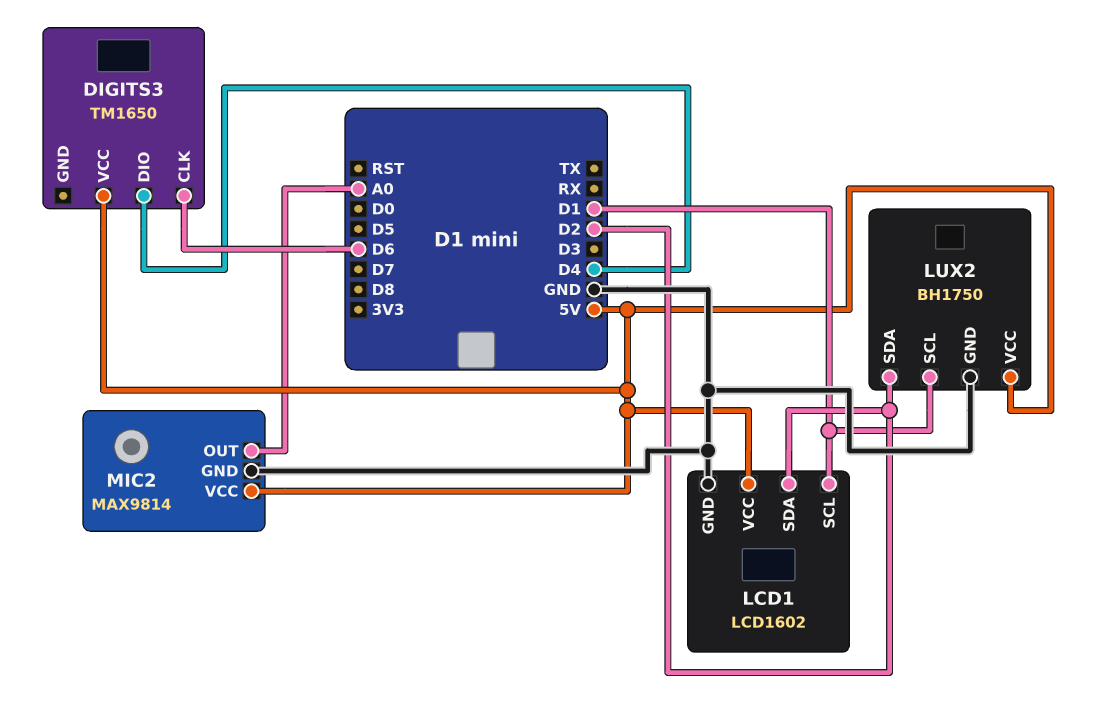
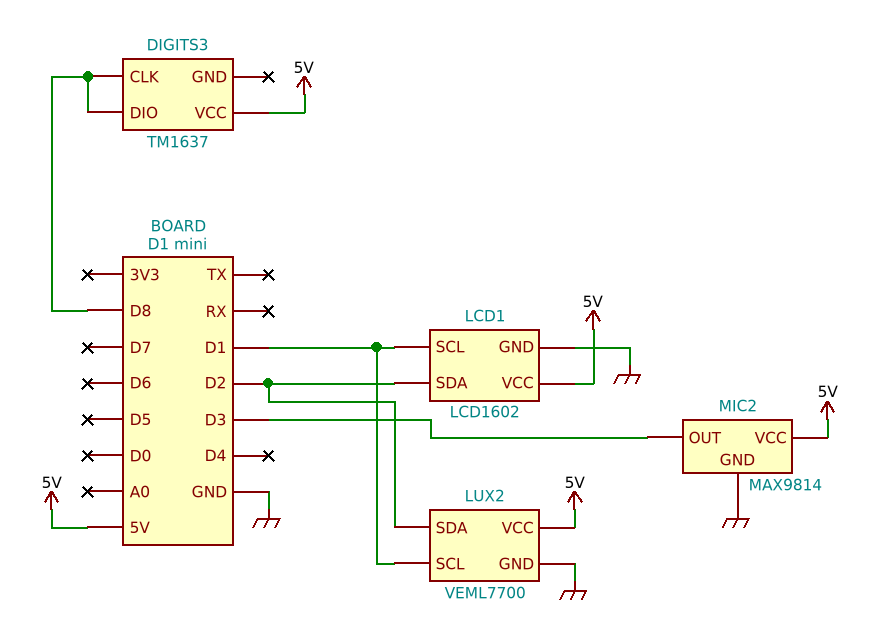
DIGITS3: TM1650 -> TM1637
DIGITS3 pin CLK: D6 -> D8
DIGITS3 pin DIO: D4 -> D8
LUX2: BH1750 -> VEML7700
MIC2 pin OUT: A0 -> D3

